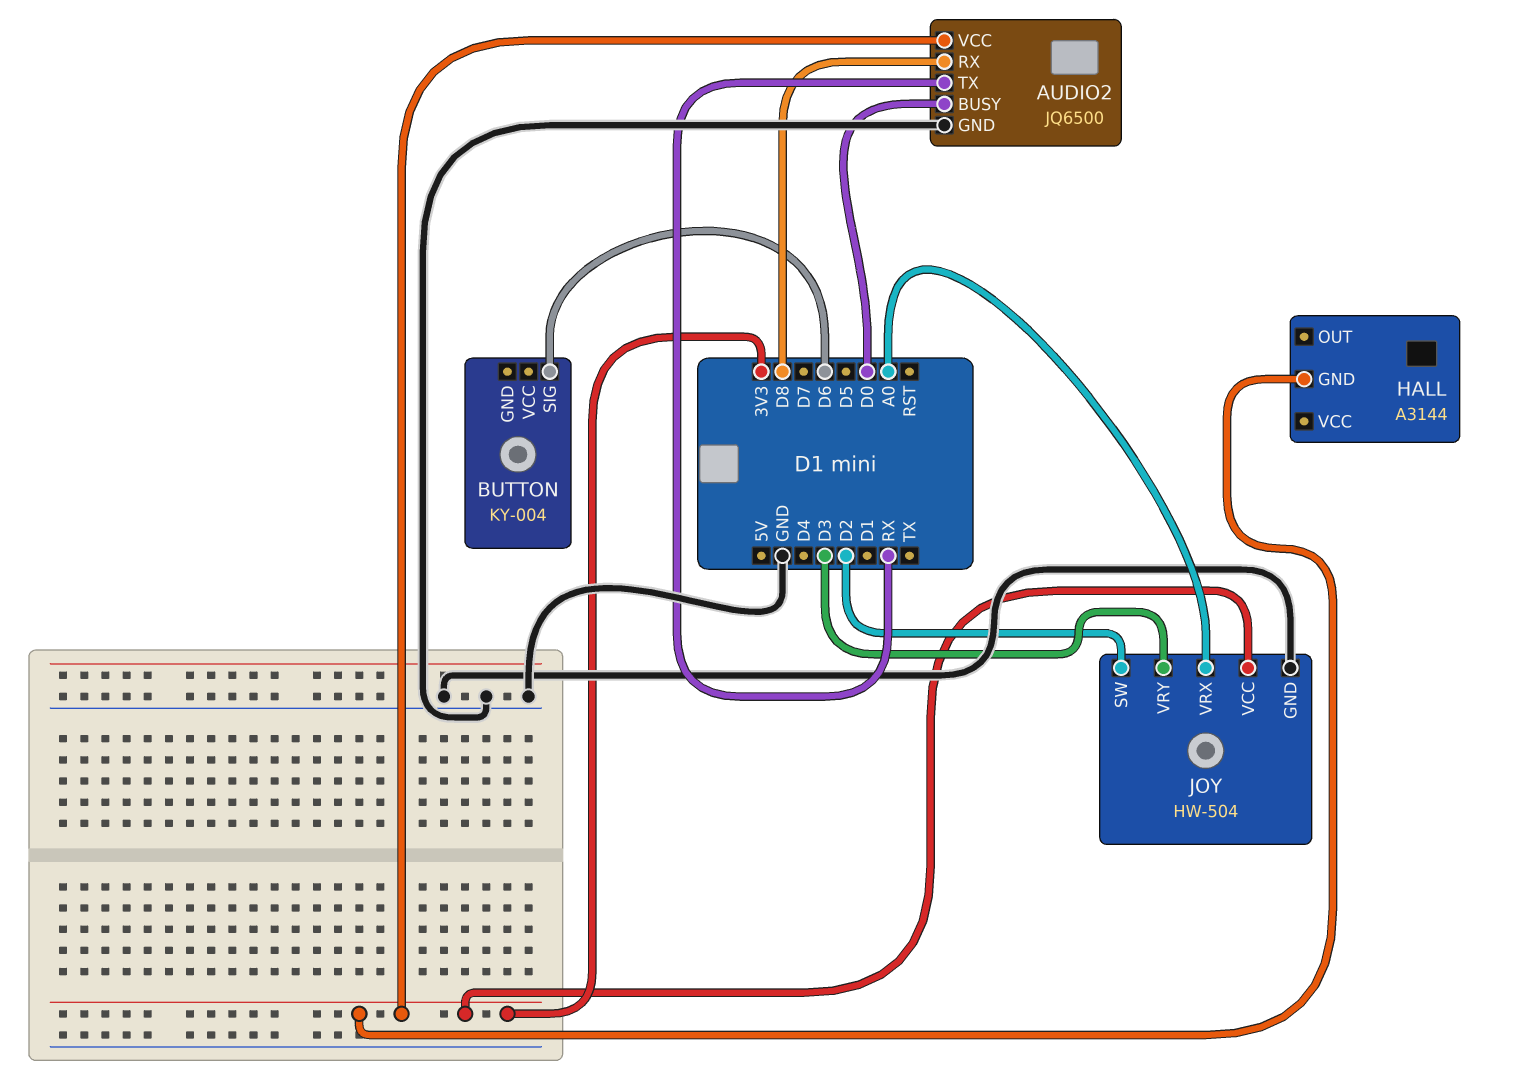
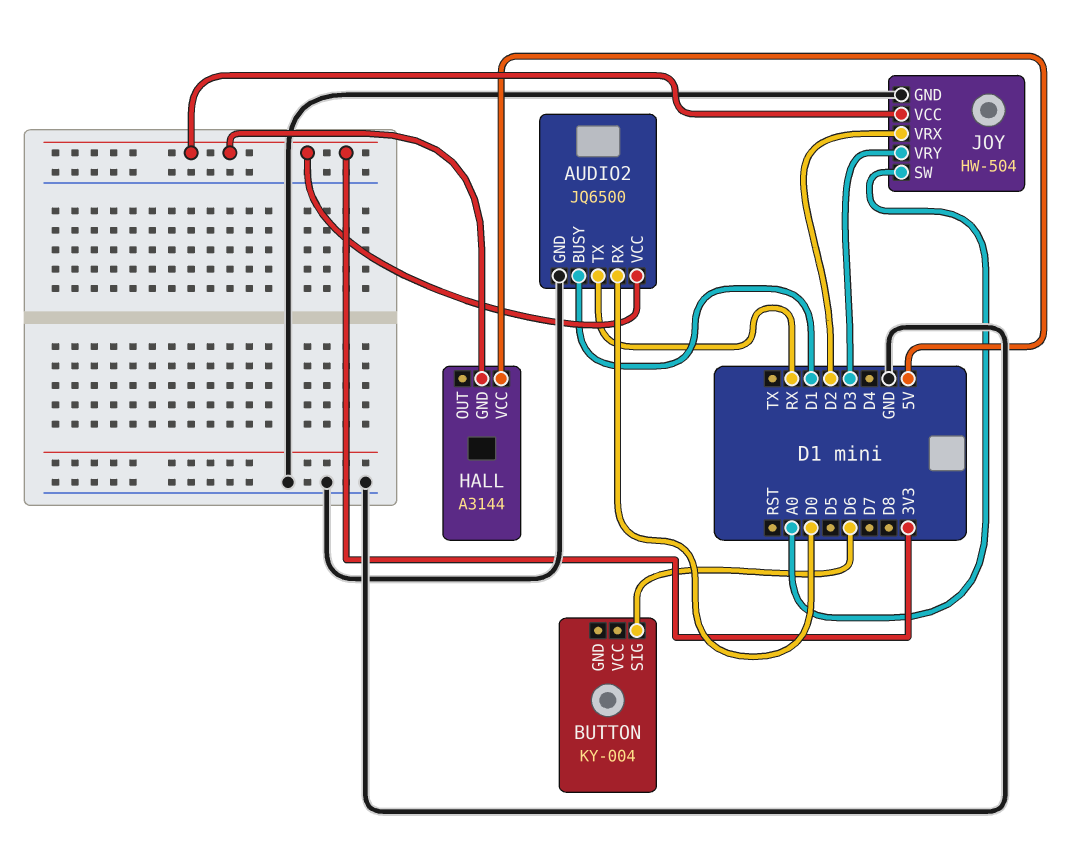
AUDIO2 pin BUSY: D0 -> D1
AUDIO2 pin RX: D8 -> D0
HALL pin VCC: none -> 5V
JOY pin SW: D2 -> A0
JOY pin VRX: A0 -> D2

